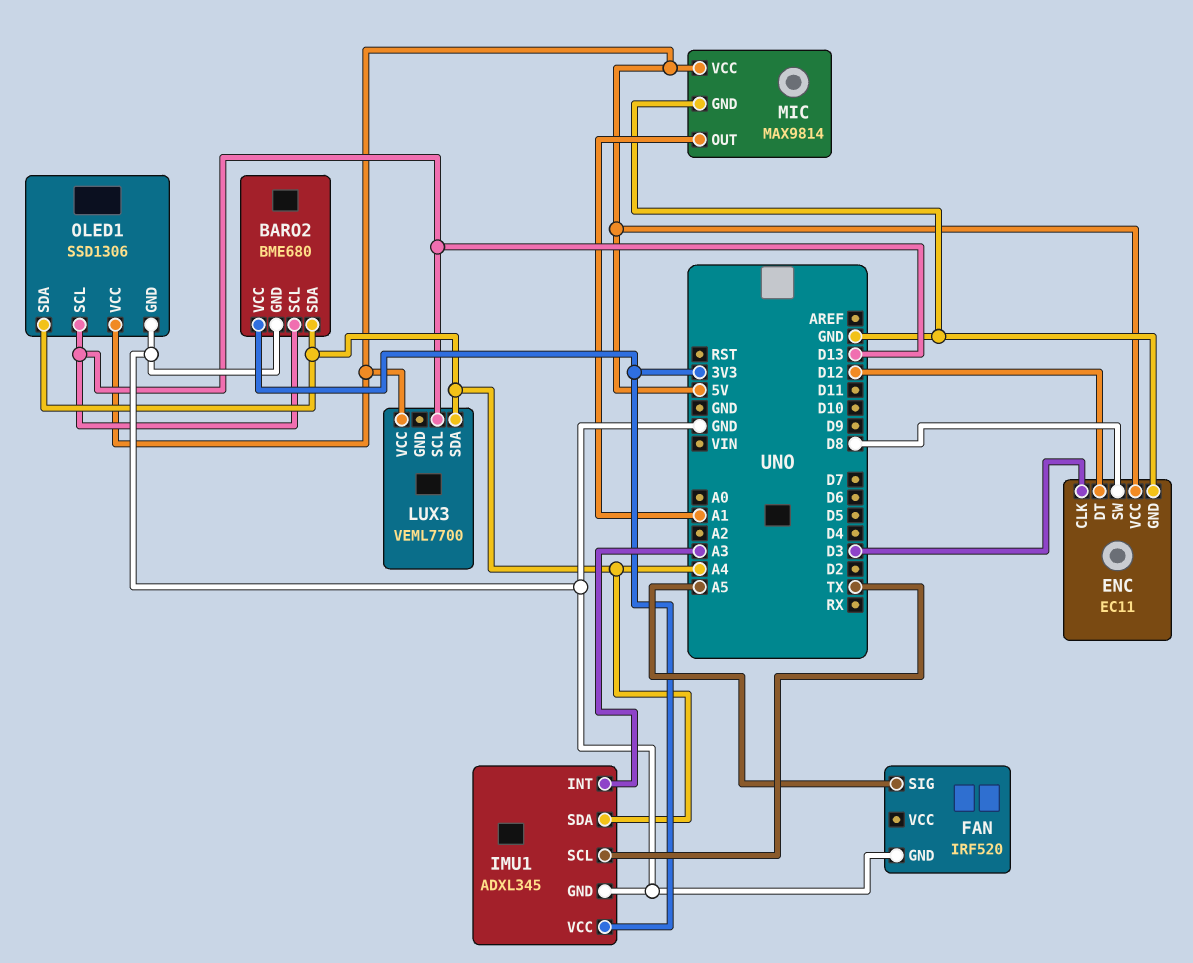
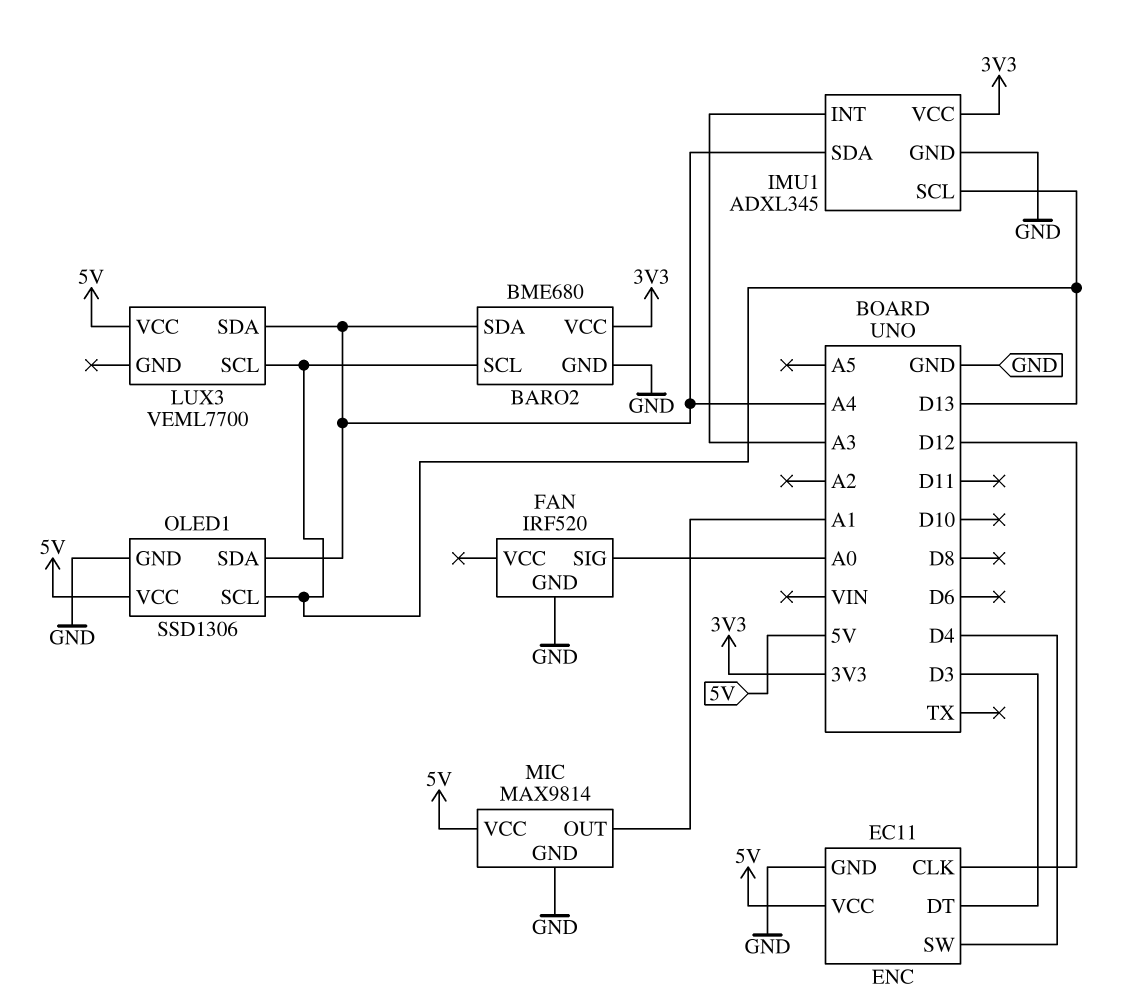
ENC pin CLK: D3 -> D12
ENC pin DT: D12 -> D3
ENC pin SW: D8 -> D4
FAN pin SIG: A5 -> A0
IMU1 pin SCL: TX -> D13

